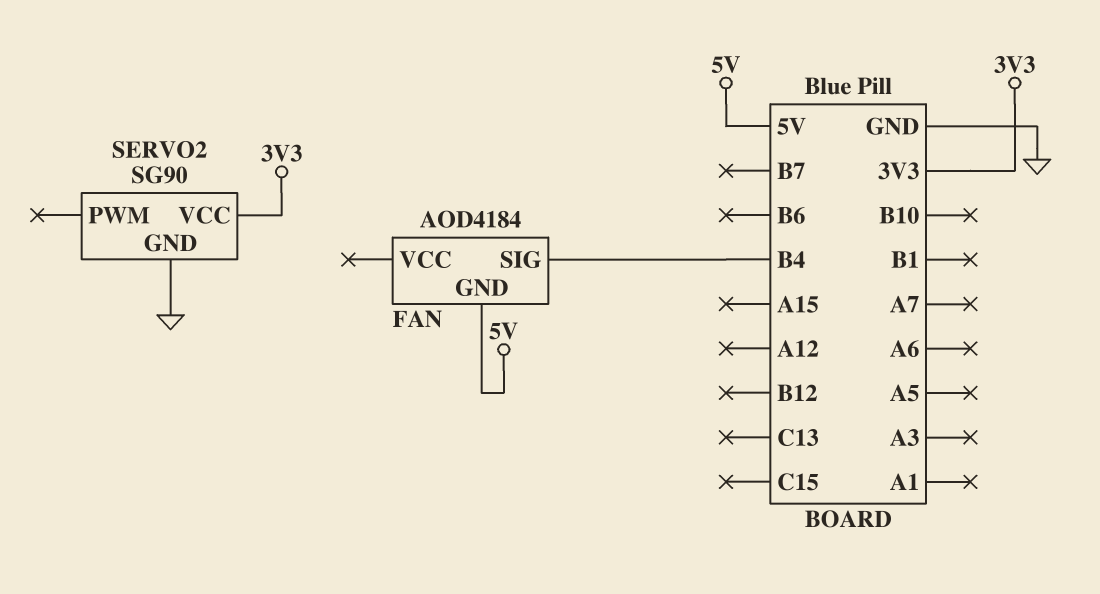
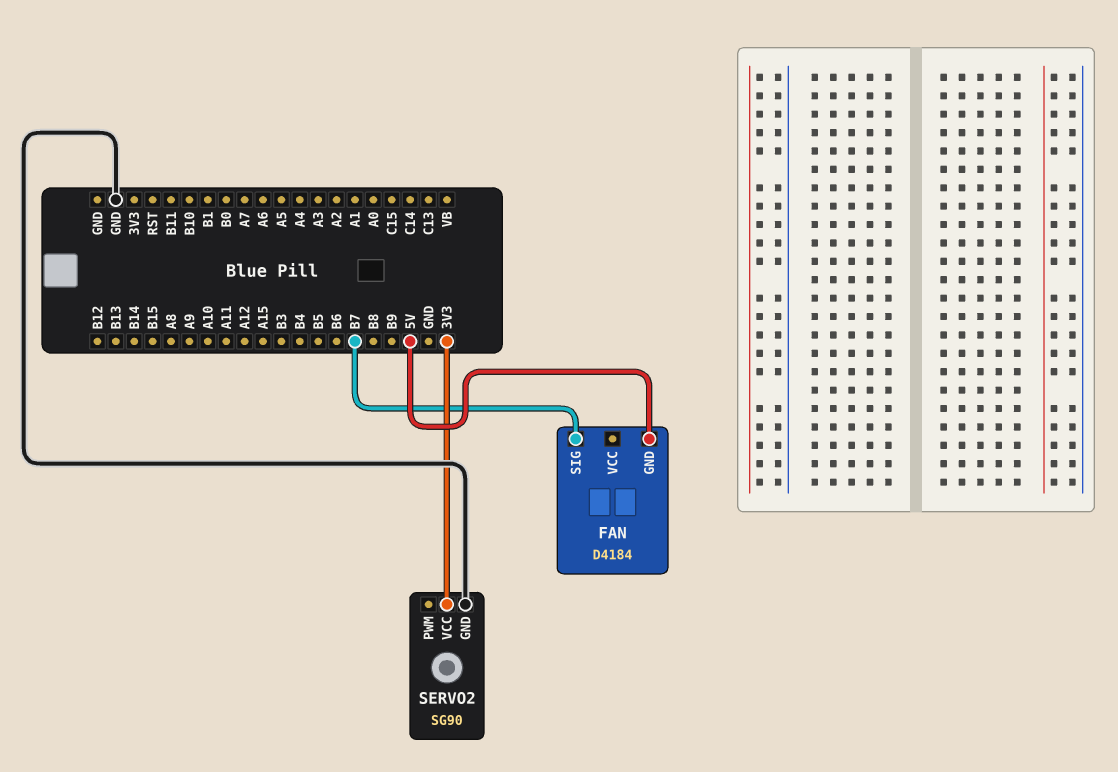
FAN: AOD4184 -> D4184
FAN pin SIG: B4 -> B7

